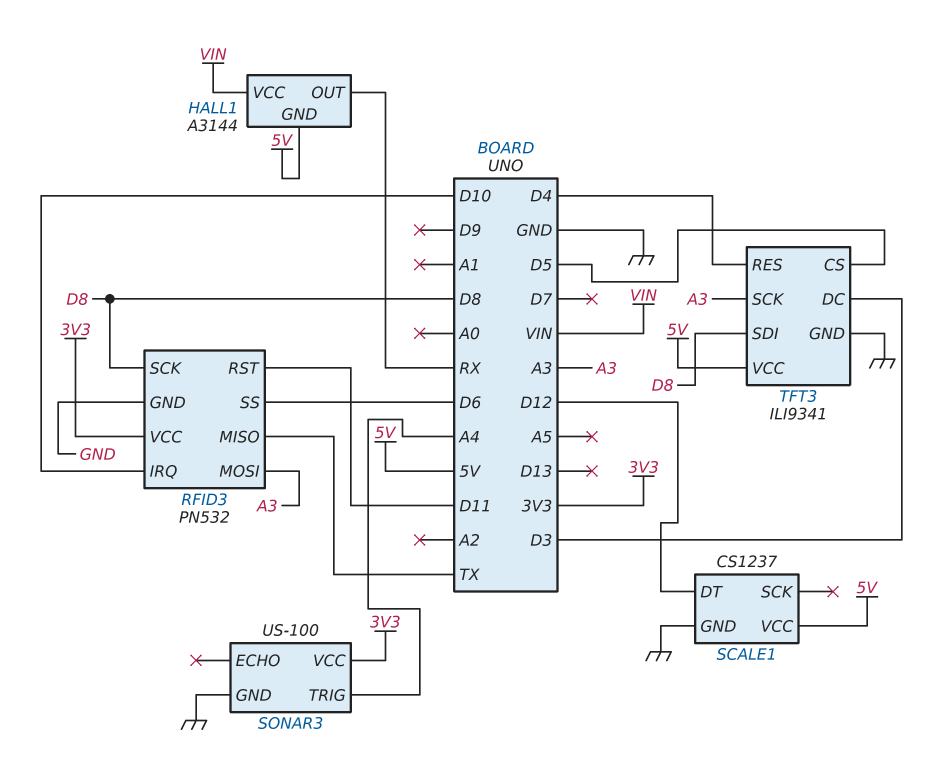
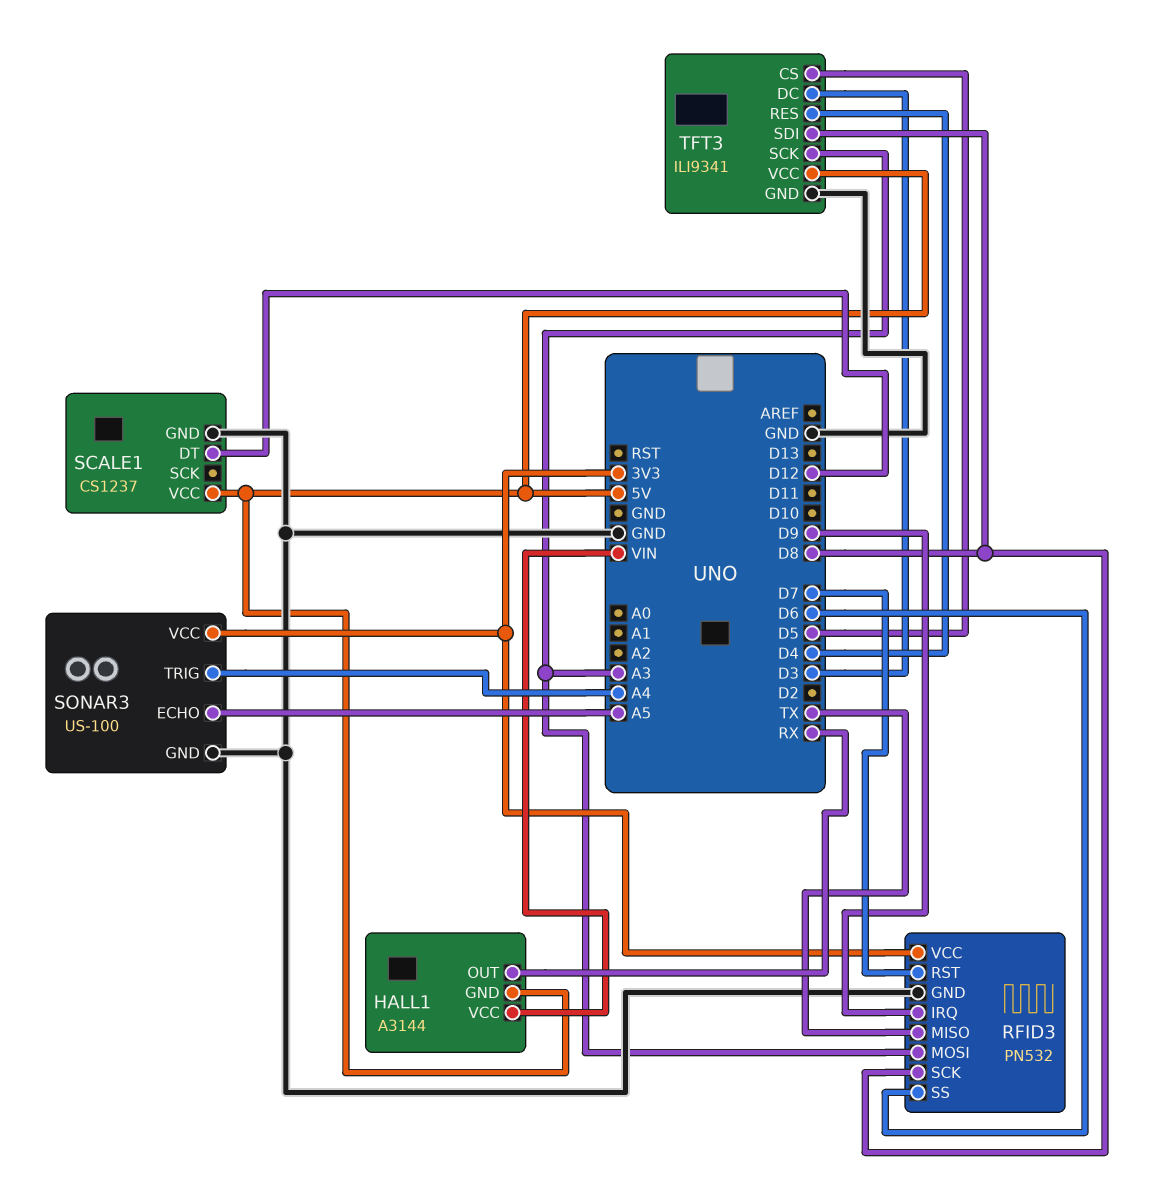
RFID3 pin IRQ: D10 -> D9
RFID3 pin RST: D11 -> D7
SONAR3 pin ECHO: none -> A5

